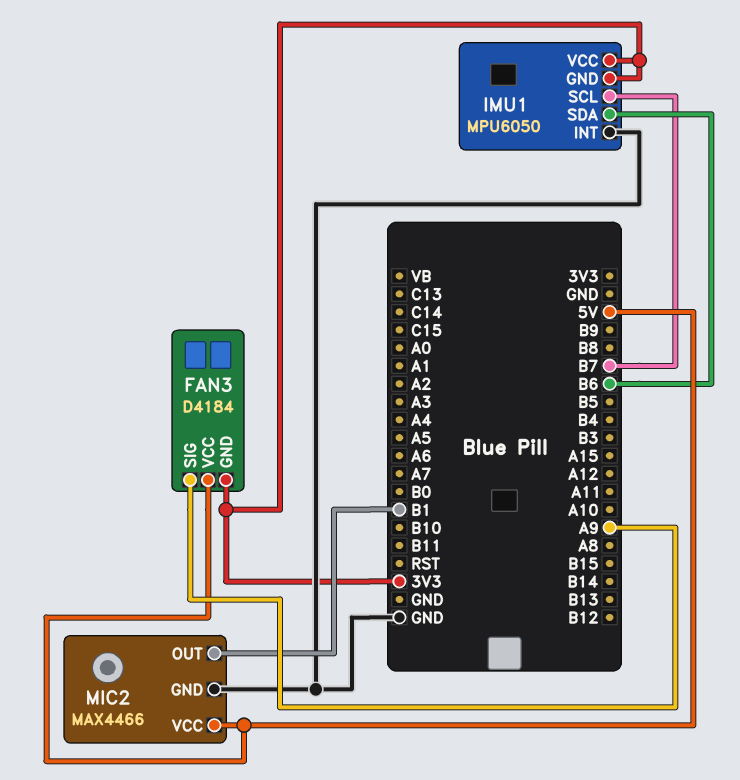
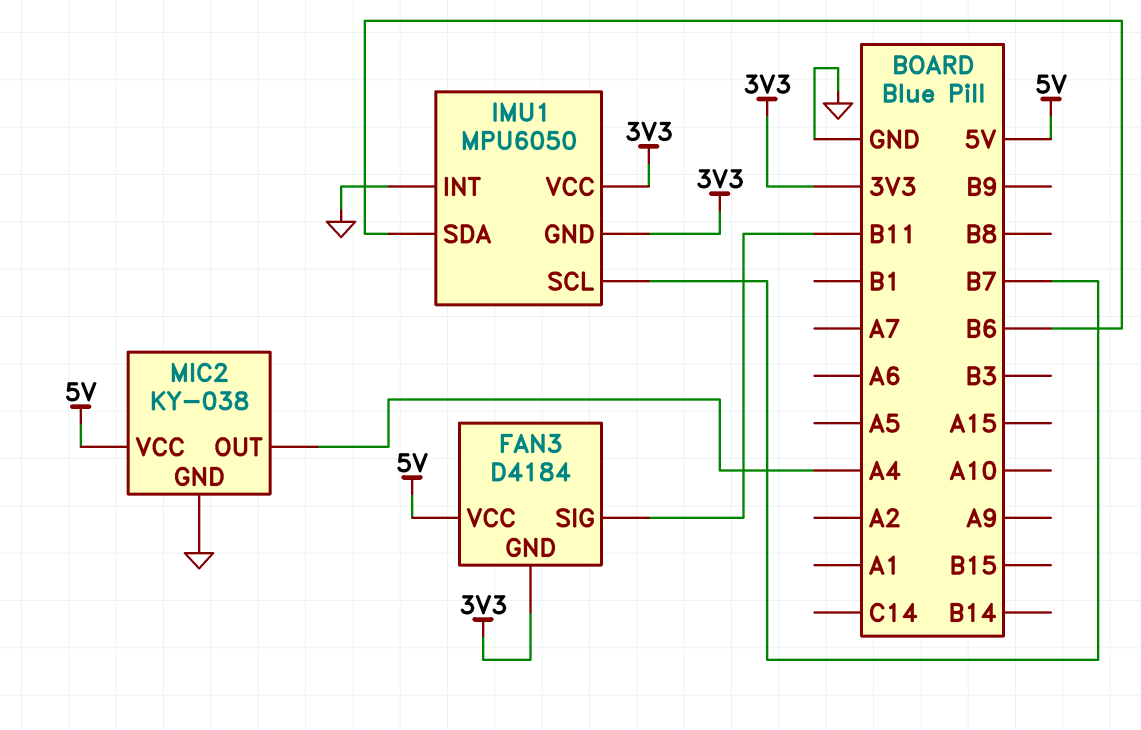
FAN3 pin SIG: A9 -> B11
MIC2: MAX4466 -> KY-038
MIC2 pin OUT: B1 -> A4

